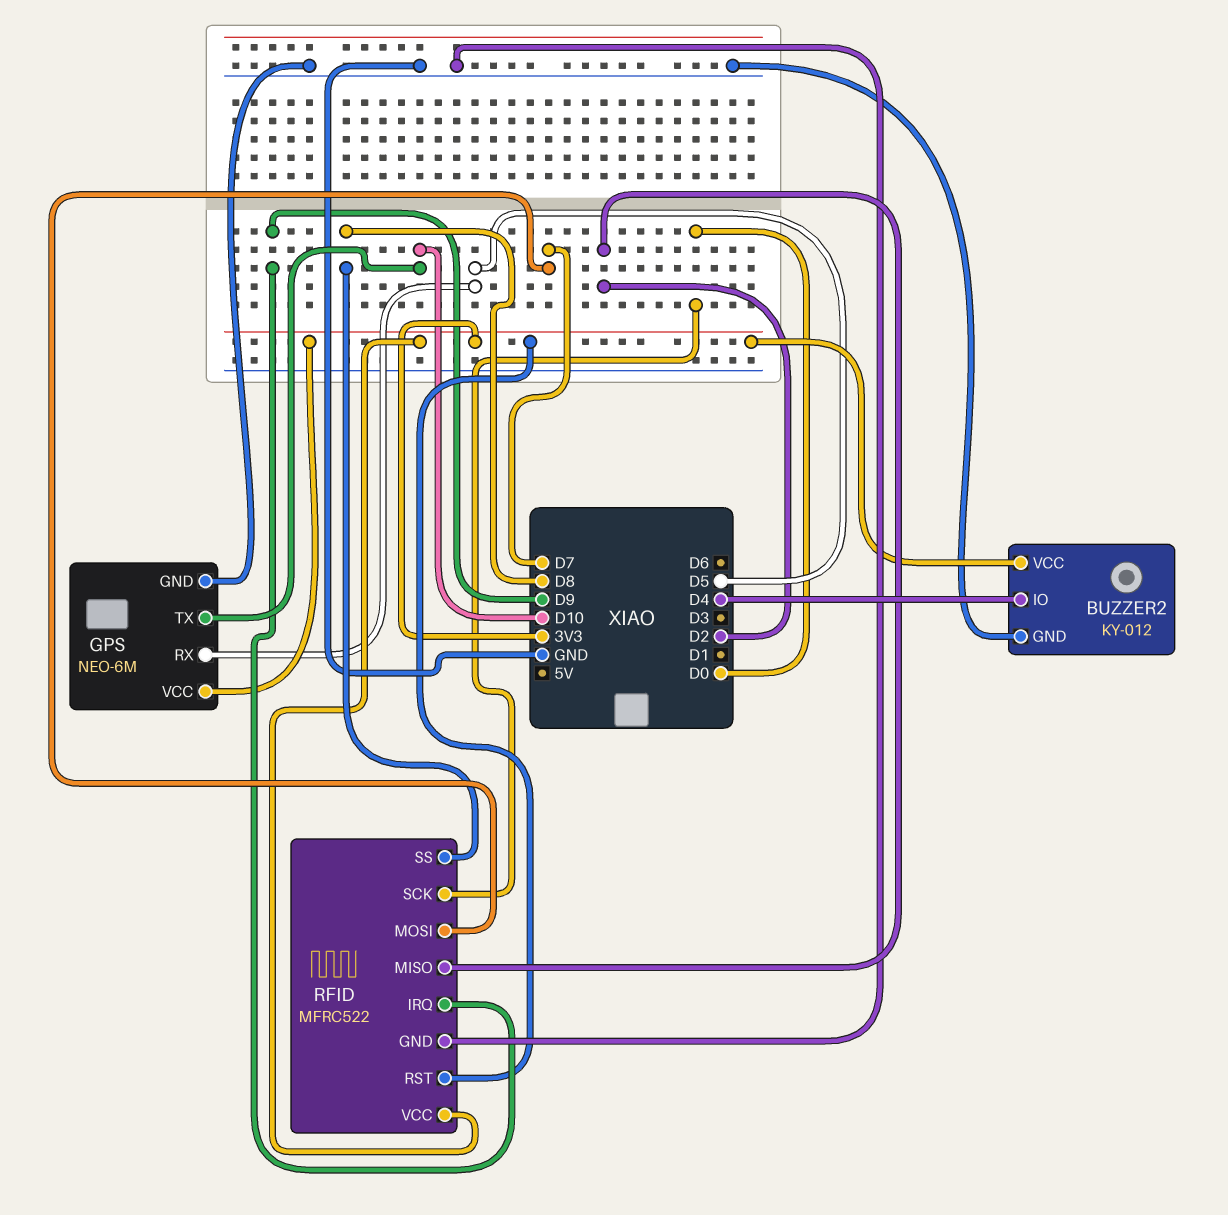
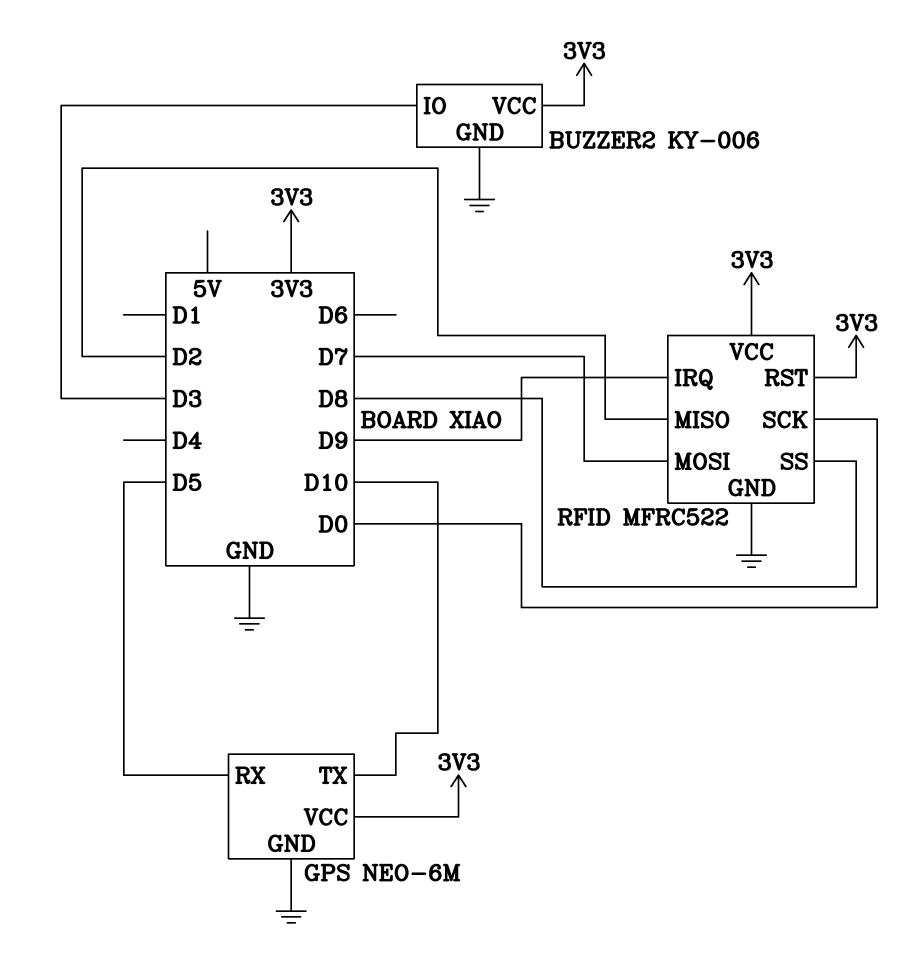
BUZZER2: KY-012 -> KY-006
BUZZER2 pin IO: D4 -> D3

